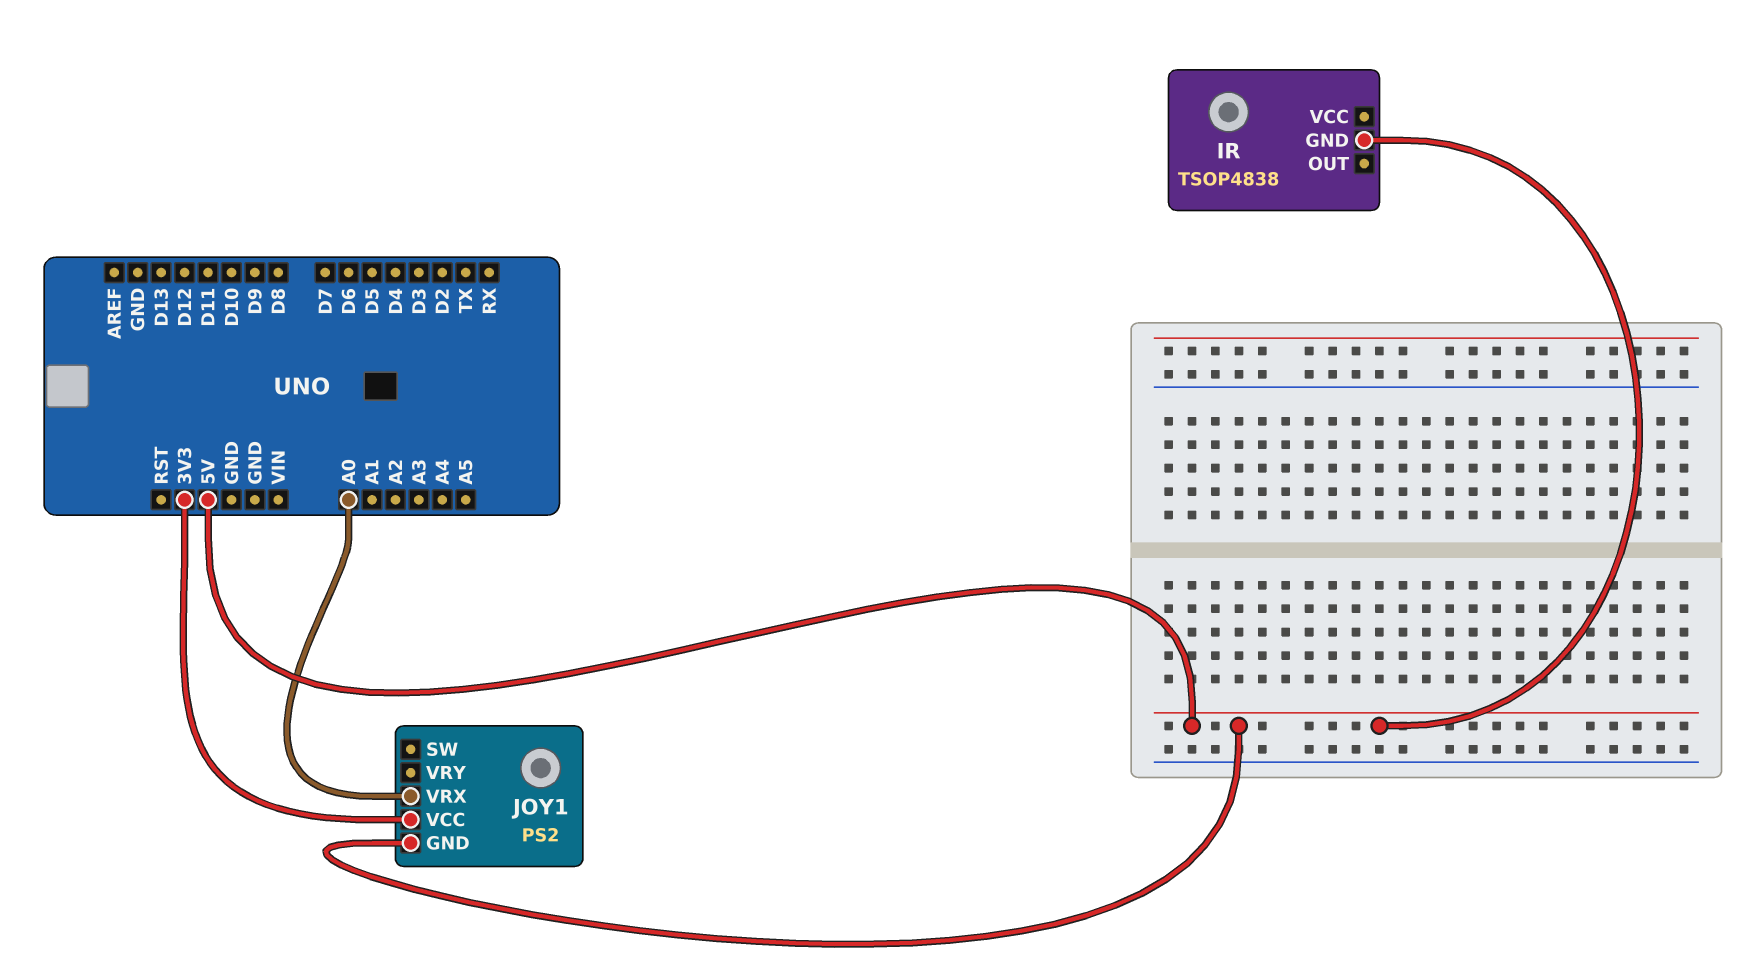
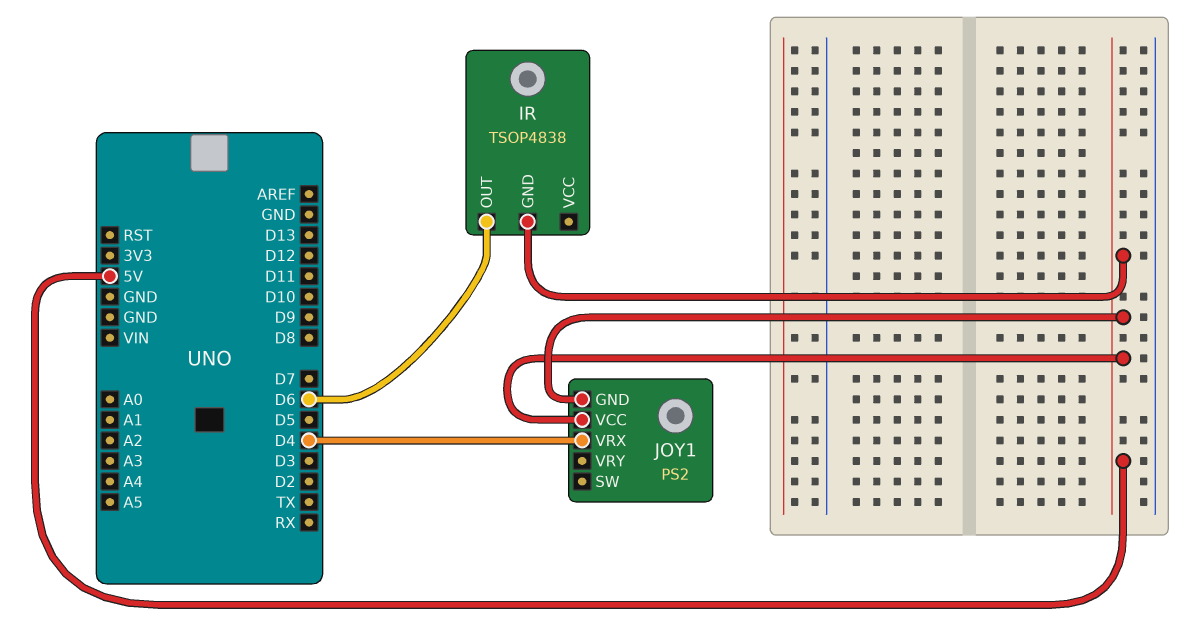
IR pin OUT: none -> D6
JOY1 pin VCC: 3V3 -> 5V
JOY1 pin VRX: A0 -> D4

